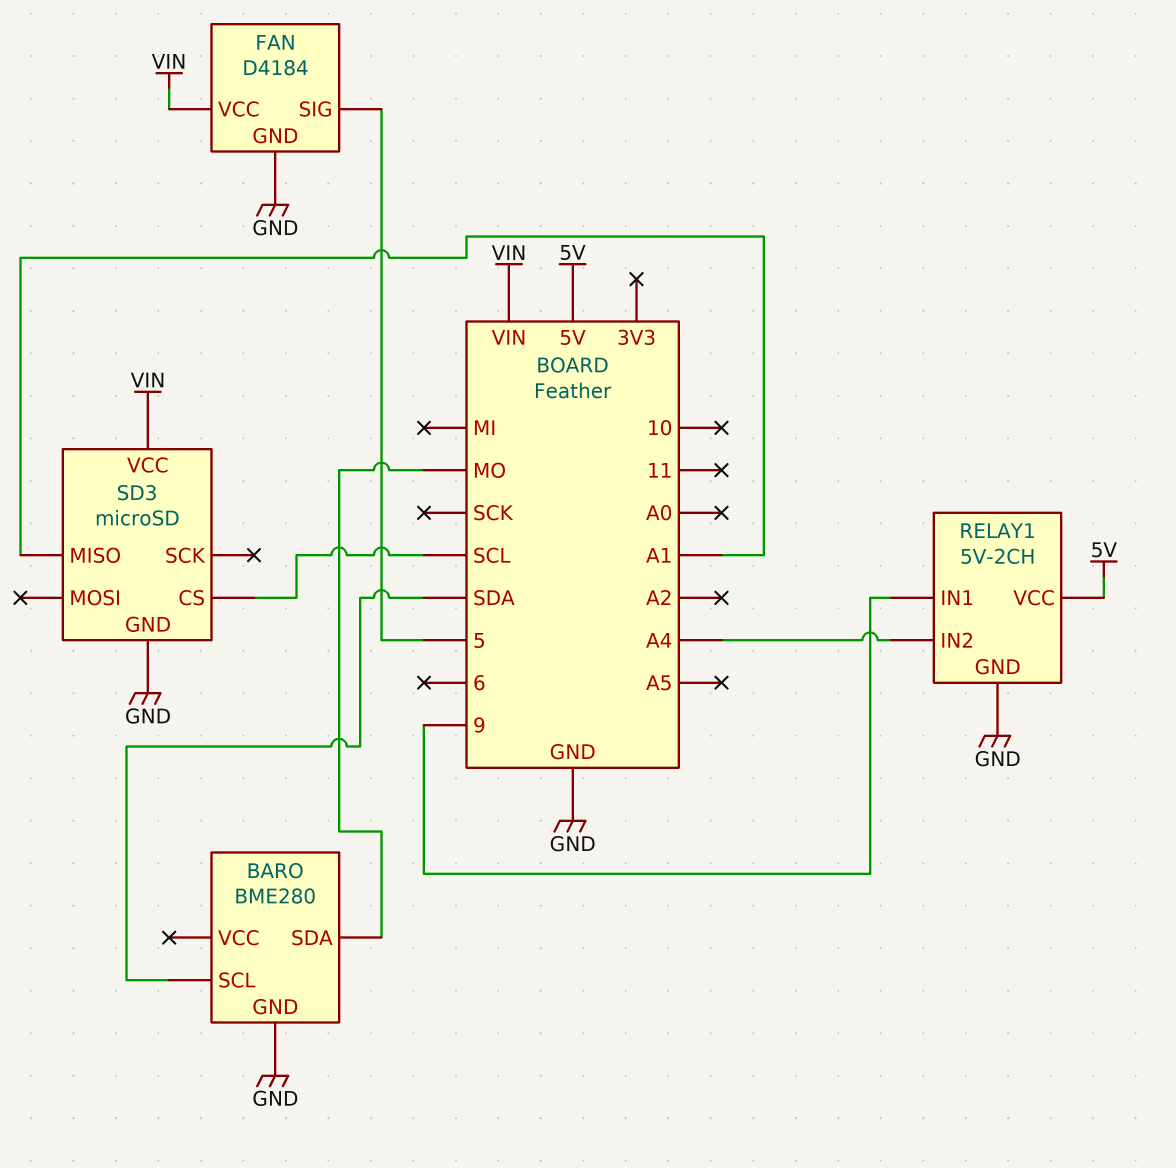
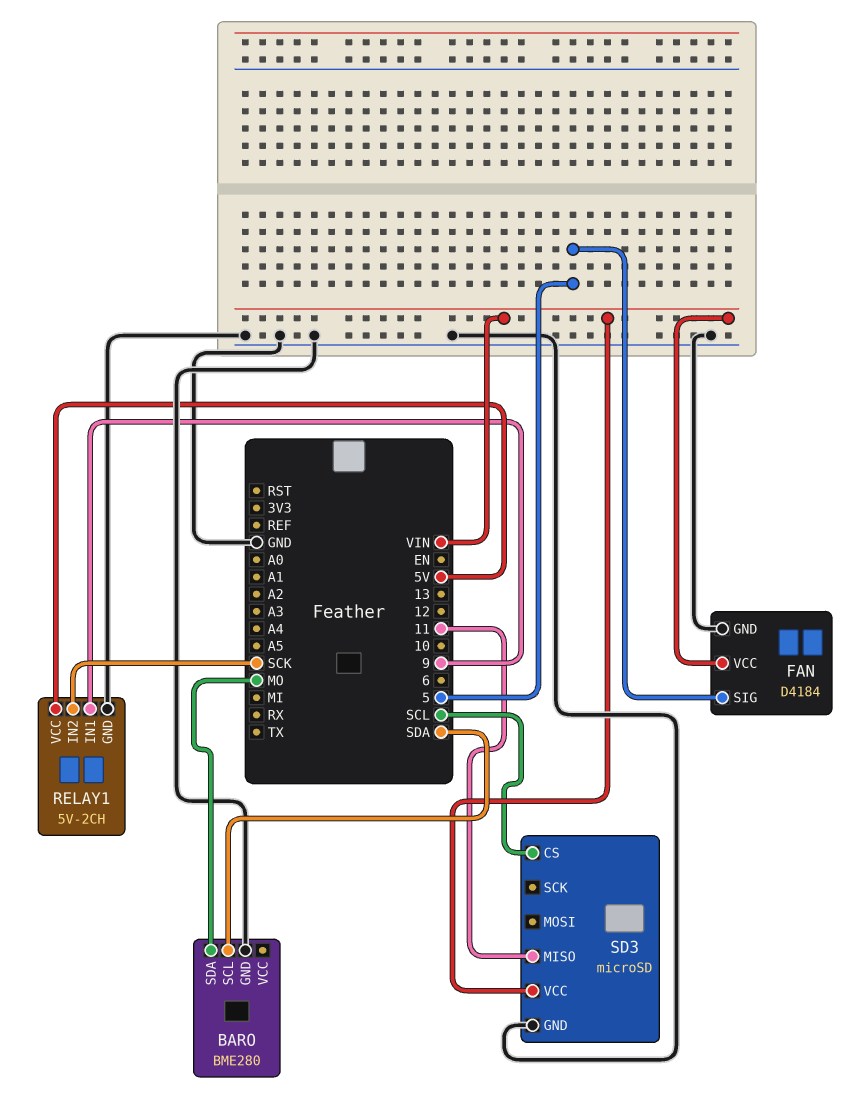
RELAY1 pin IN2: A4 -> SCK
SD3 pin MISO: A1 -> 11

